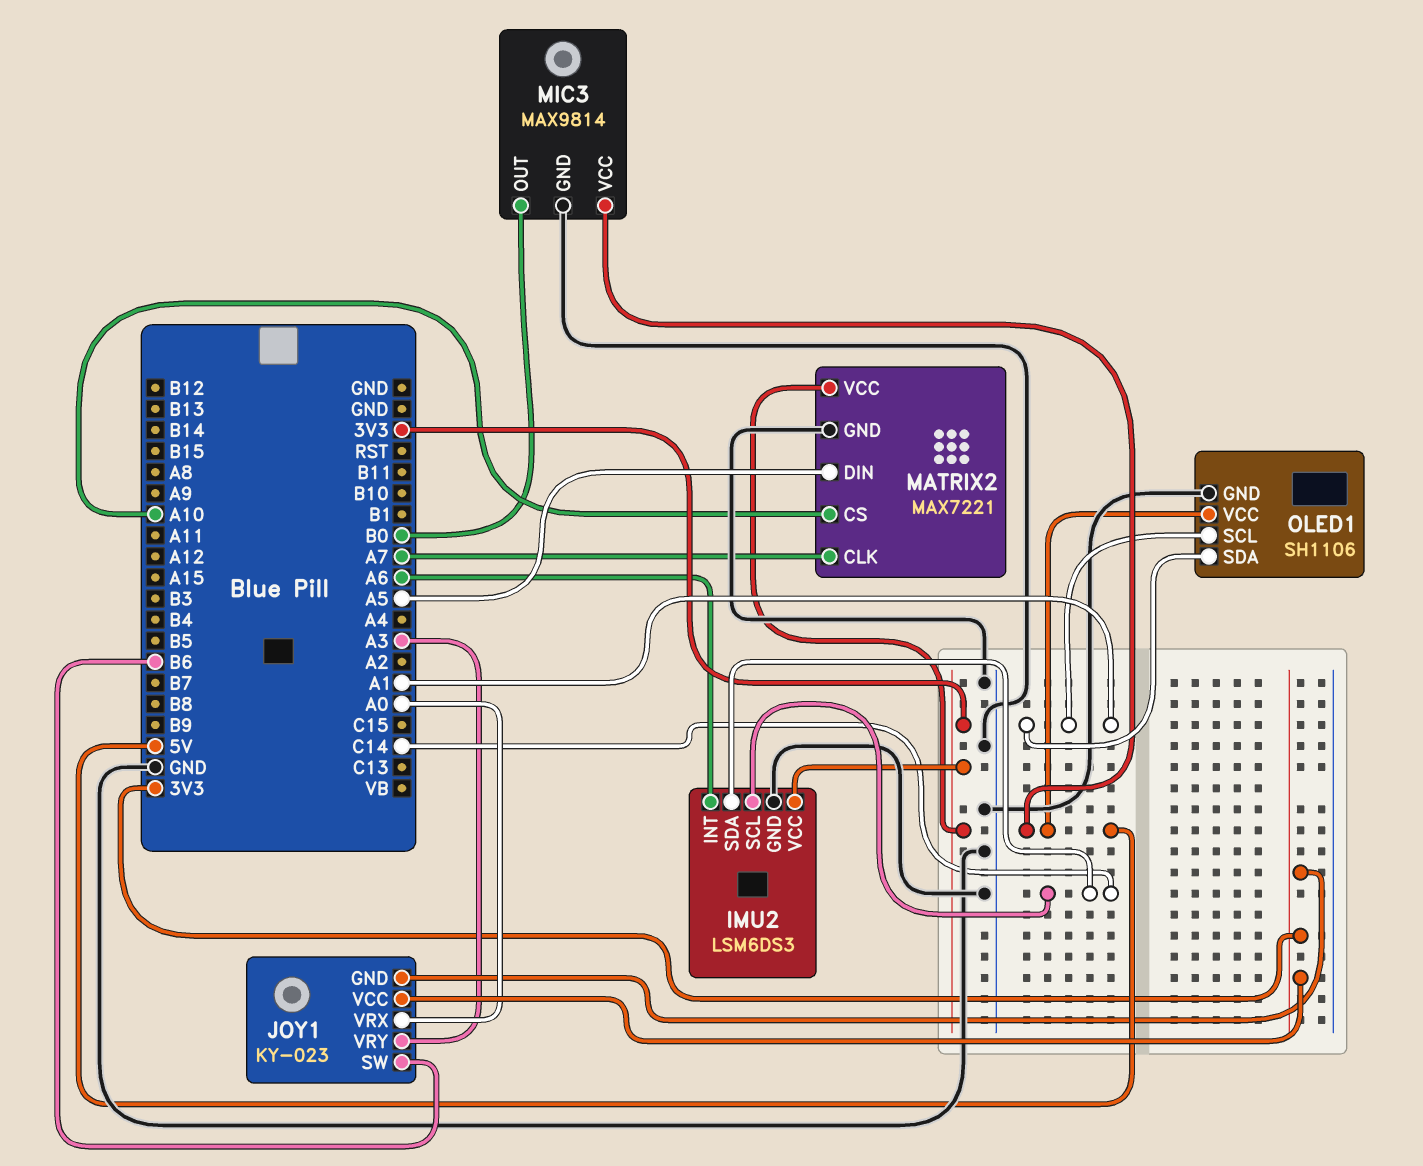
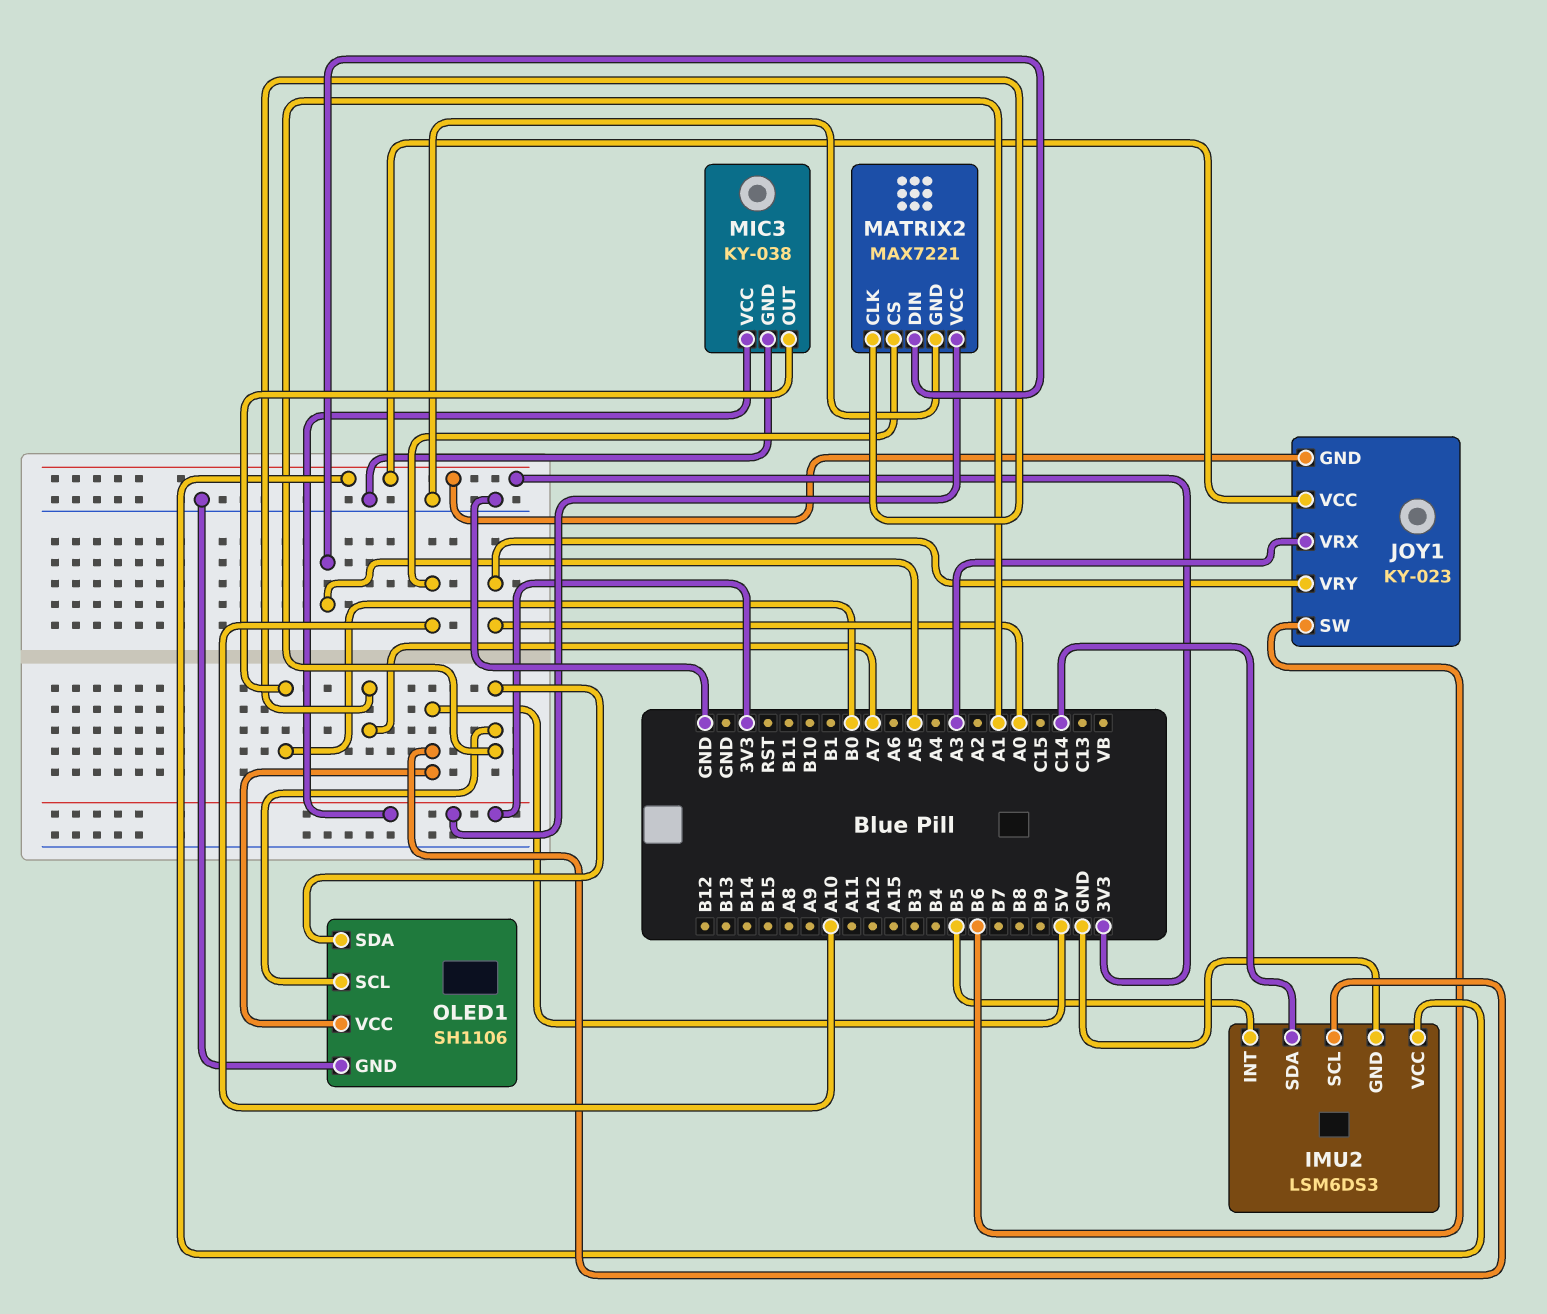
IMU2 pin INT: A6 -> B5
IMU2 pin SCL: C14 -> 5V
JOY1 pin VRX: A0 -> A3
JOY1 pin VRY: A3 -> A0
MIC3: MAX9814 -> KY-038
MIC3 pin VCC: 5V -> 3V3

